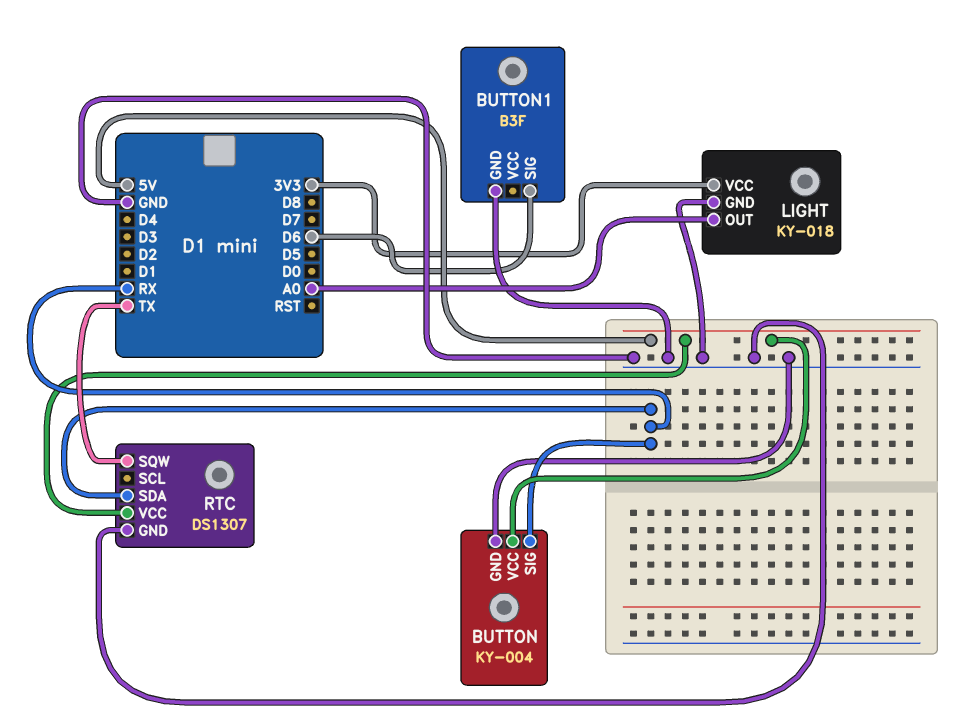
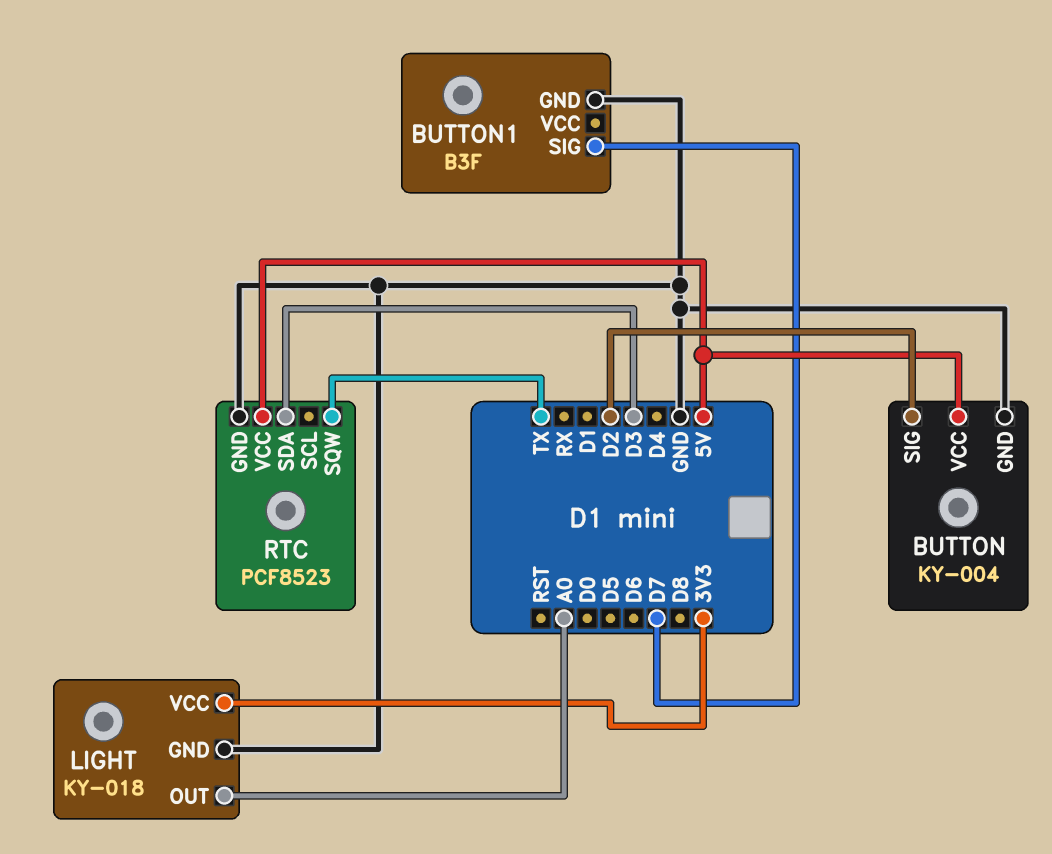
BUTTON pin SIG: RX -> D2
BUTTON1 pin SIG: D6 -> D7
RTC: DS1307 -> PCF8523
RTC pin SDA: RX -> D3

